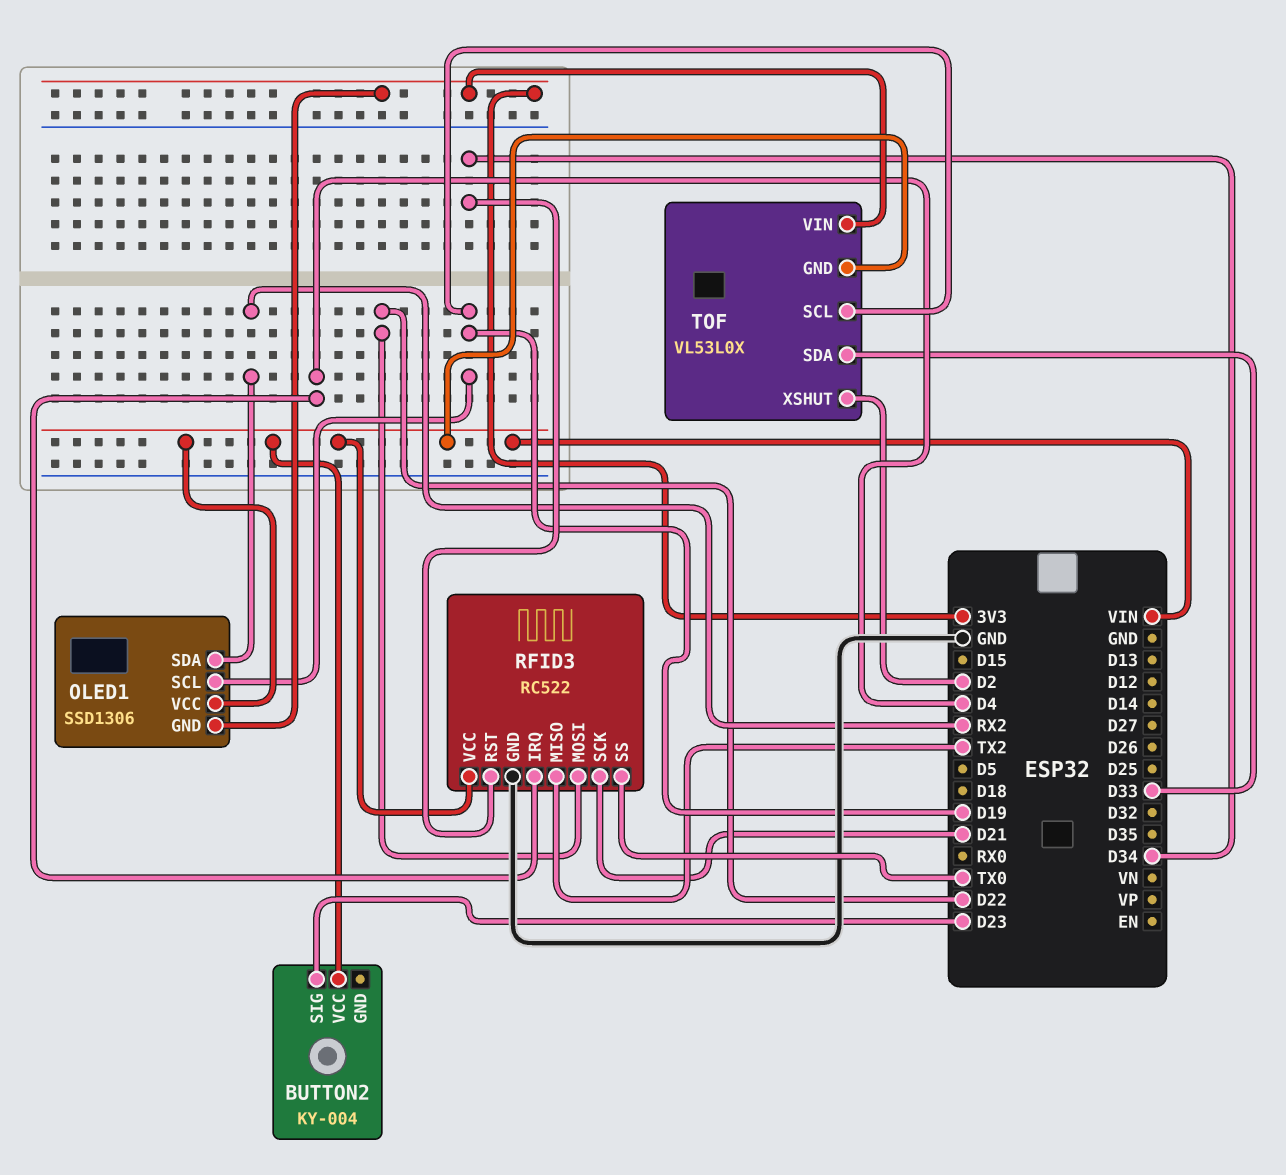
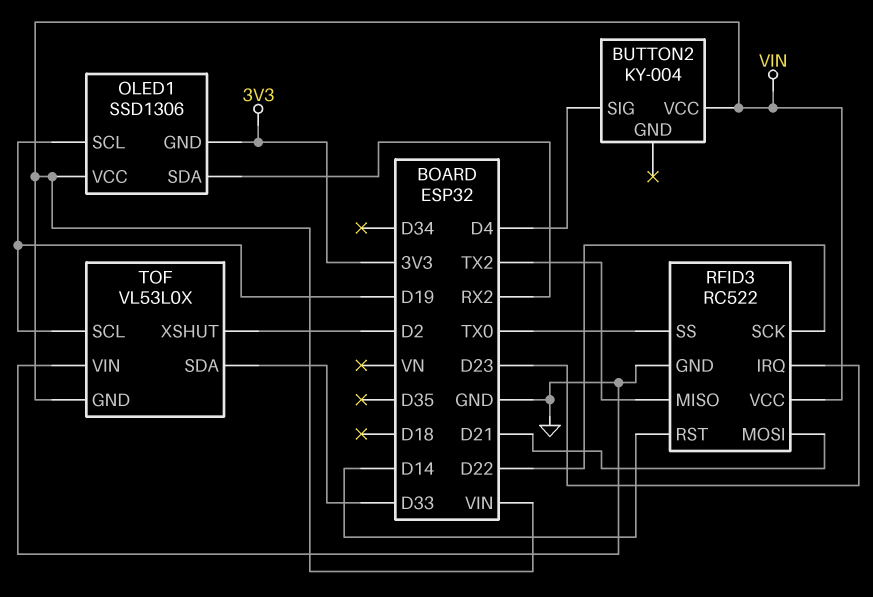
BUTTON2 pin SIG: D23 -> D4
RFID3 pin IRQ: D4 -> D23
RFID3 pin MOSI: D22 -> D21
RFID3 pin RST: D34 -> D14
RFID3 pin SCK: D21 -> D22
TOF pin VIN: 3V3 -> GND

